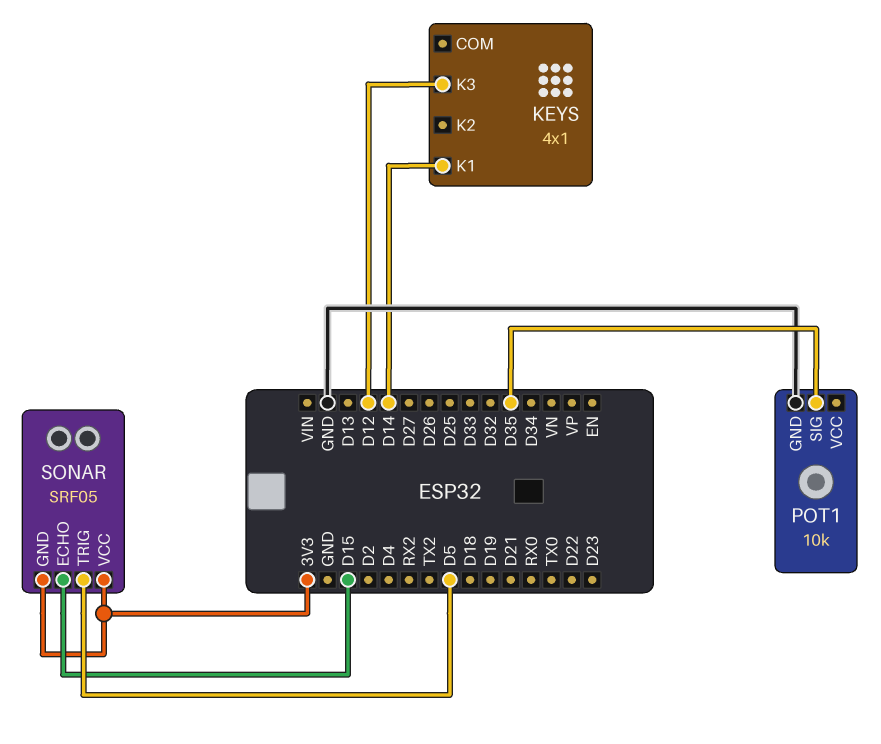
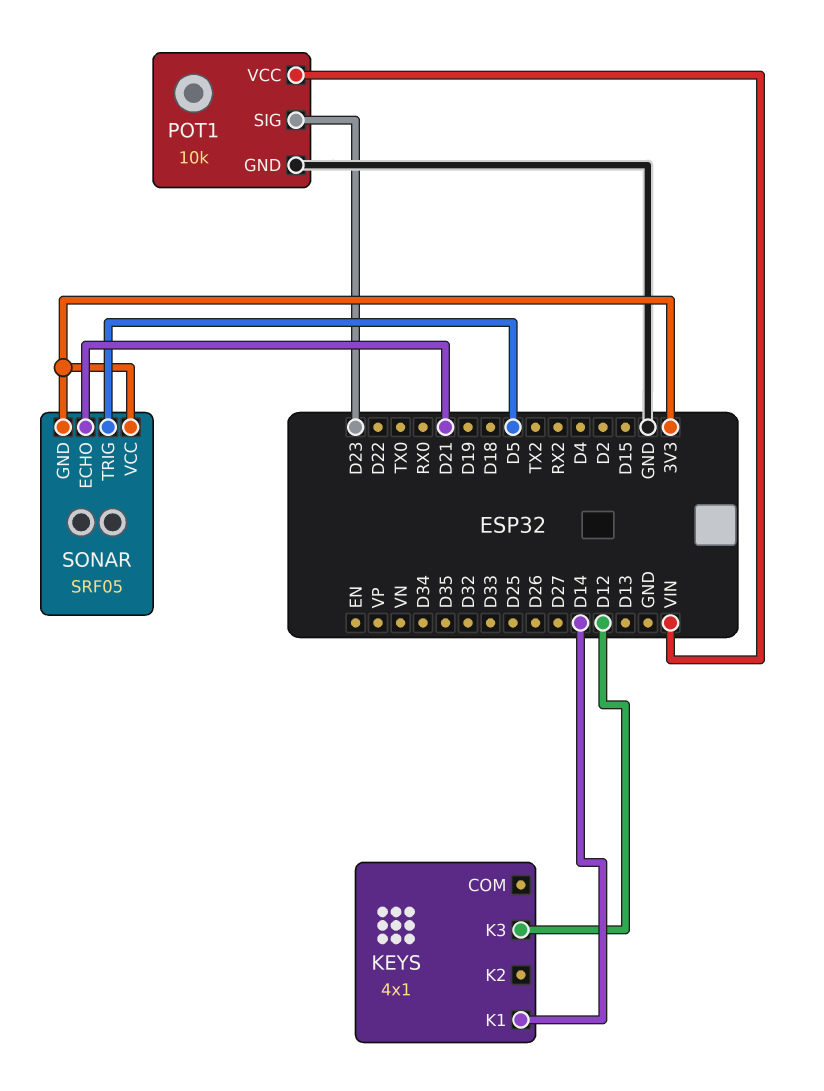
POT1 pin SIG: D35 -> D23
POT1 pin VCC: none -> VIN
SONAR pin ECHO: D15 -> D21

